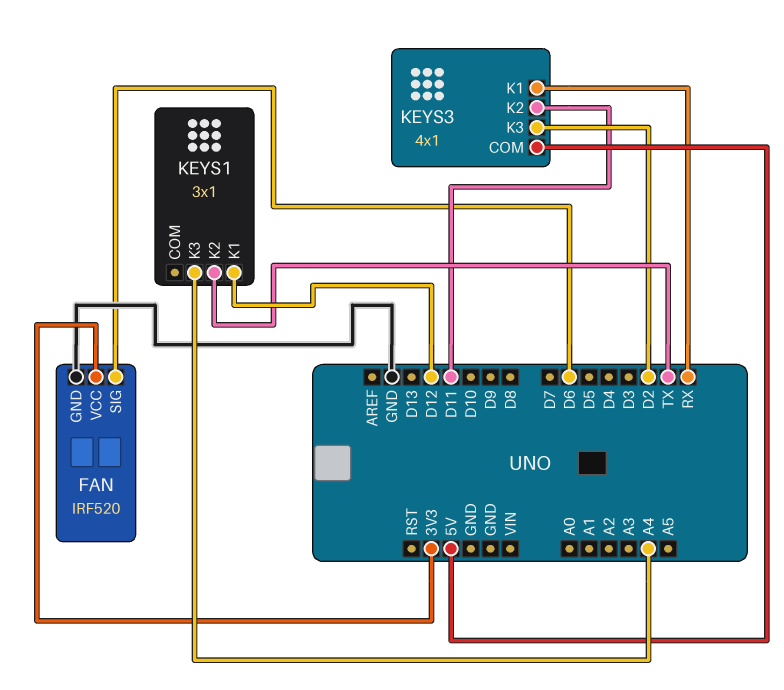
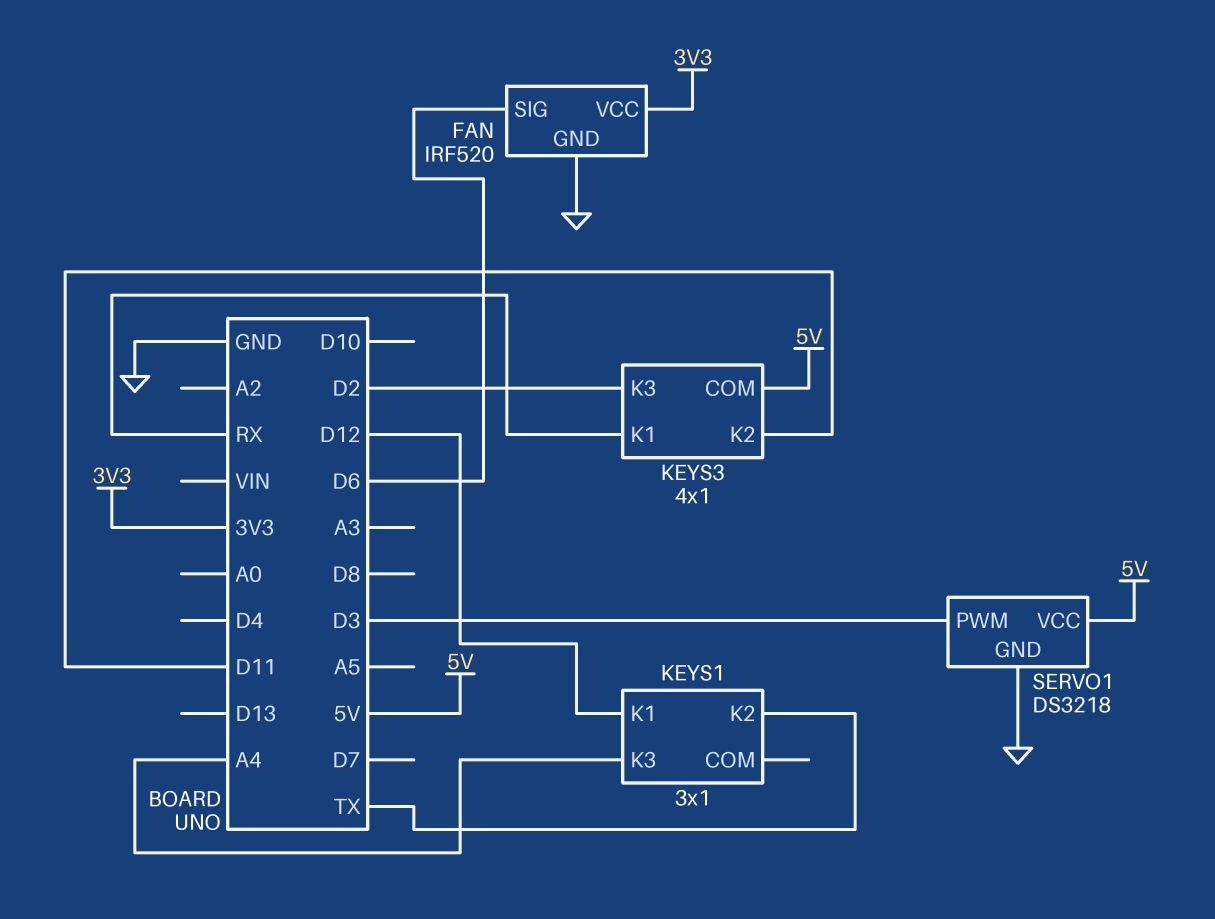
SERVO1: none -> DS3218
SERVO1 pin GND: none -> GND
SERVO1 pin PWM: none -> D3
SERVO1 pin VCC: none -> 5V

